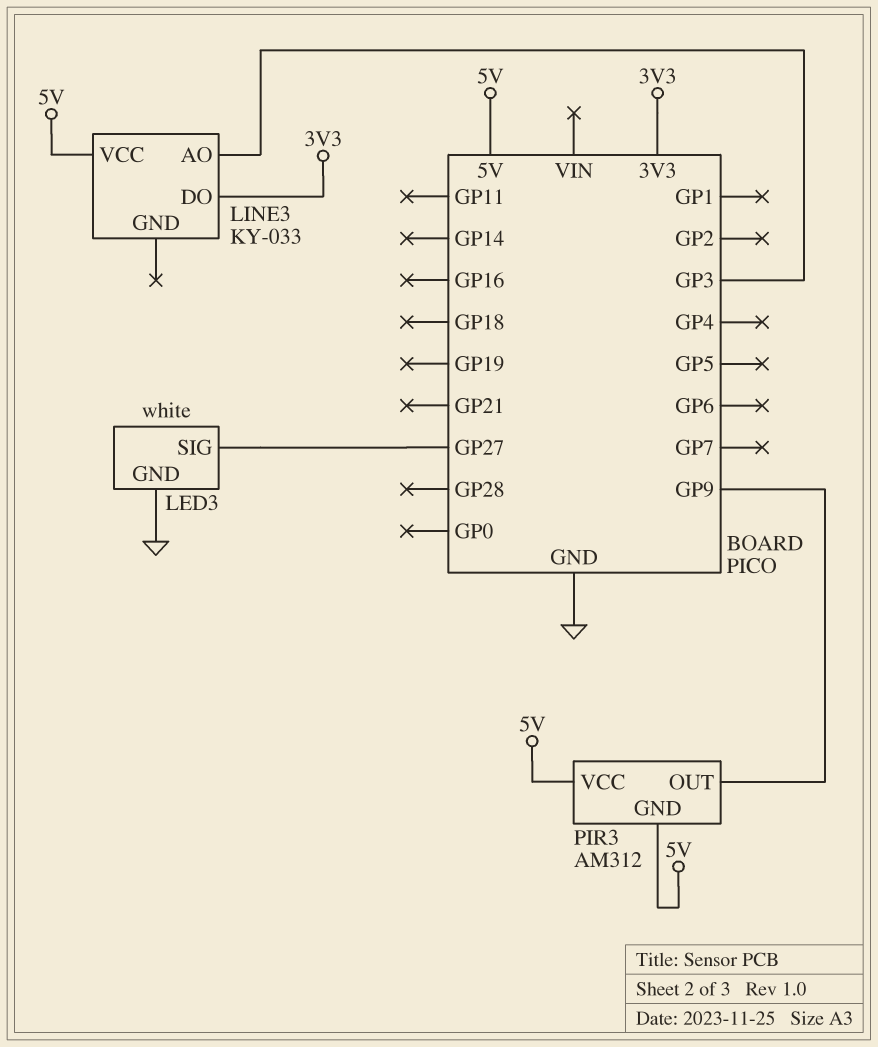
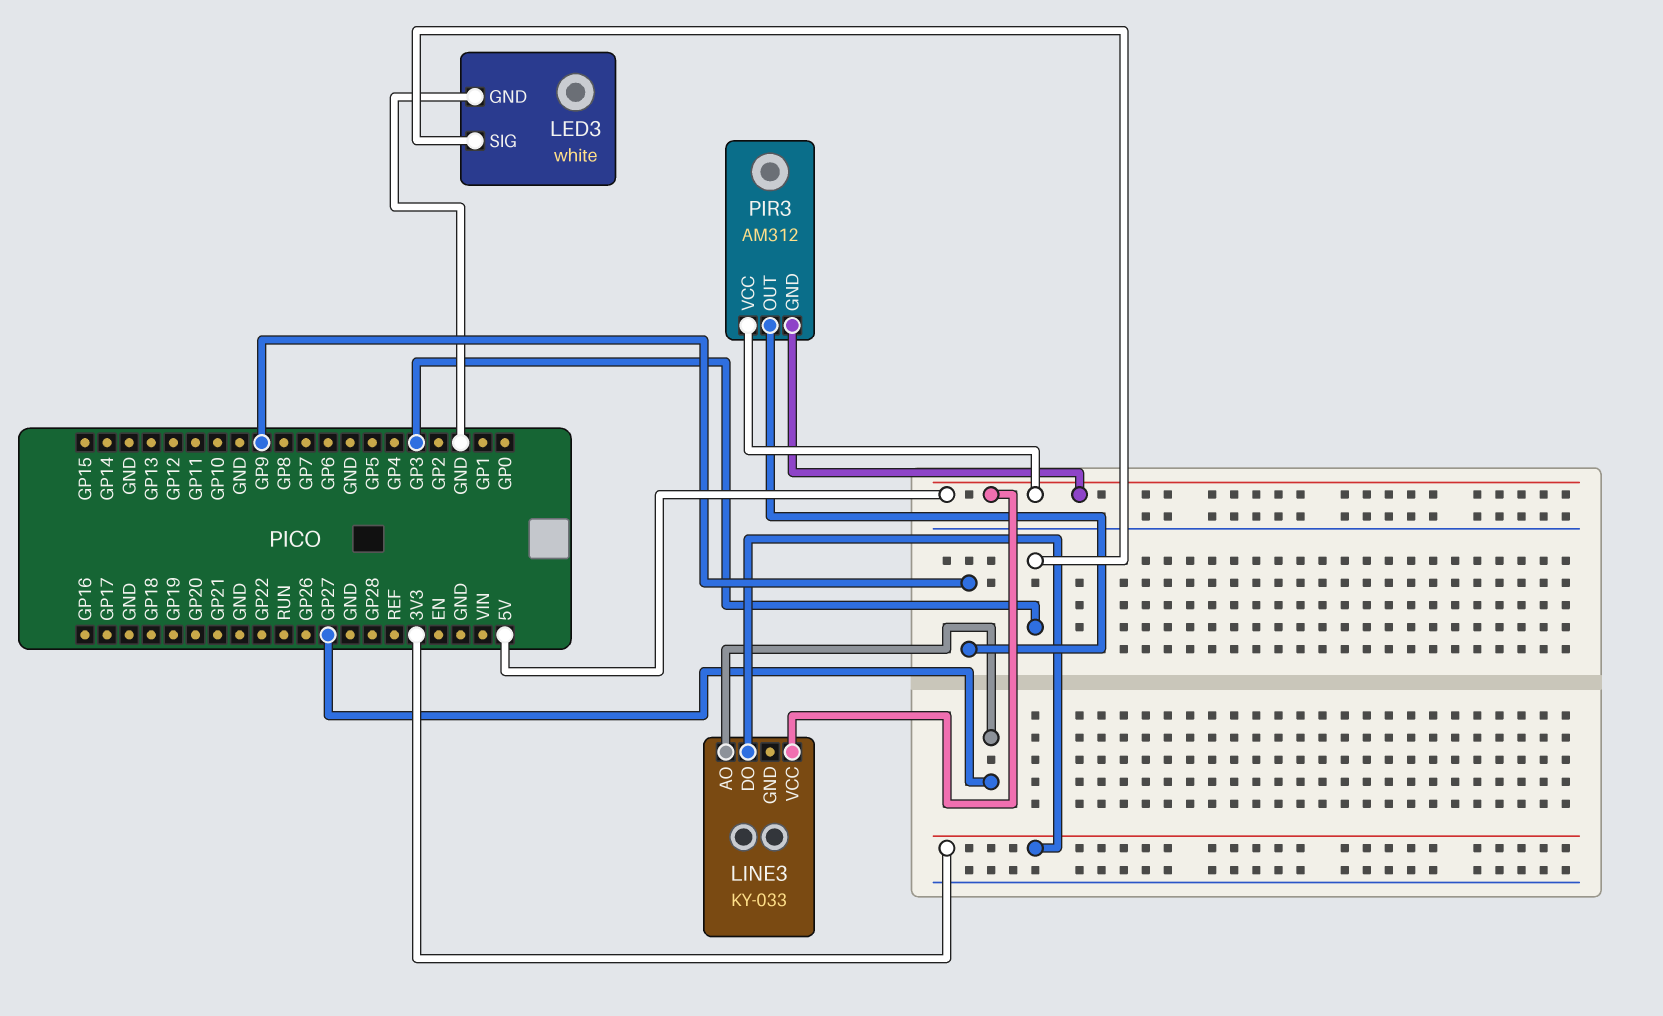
LED3 pin SIG: GP27 -> GP3
LINE3 pin AO: GP3 -> GP27

